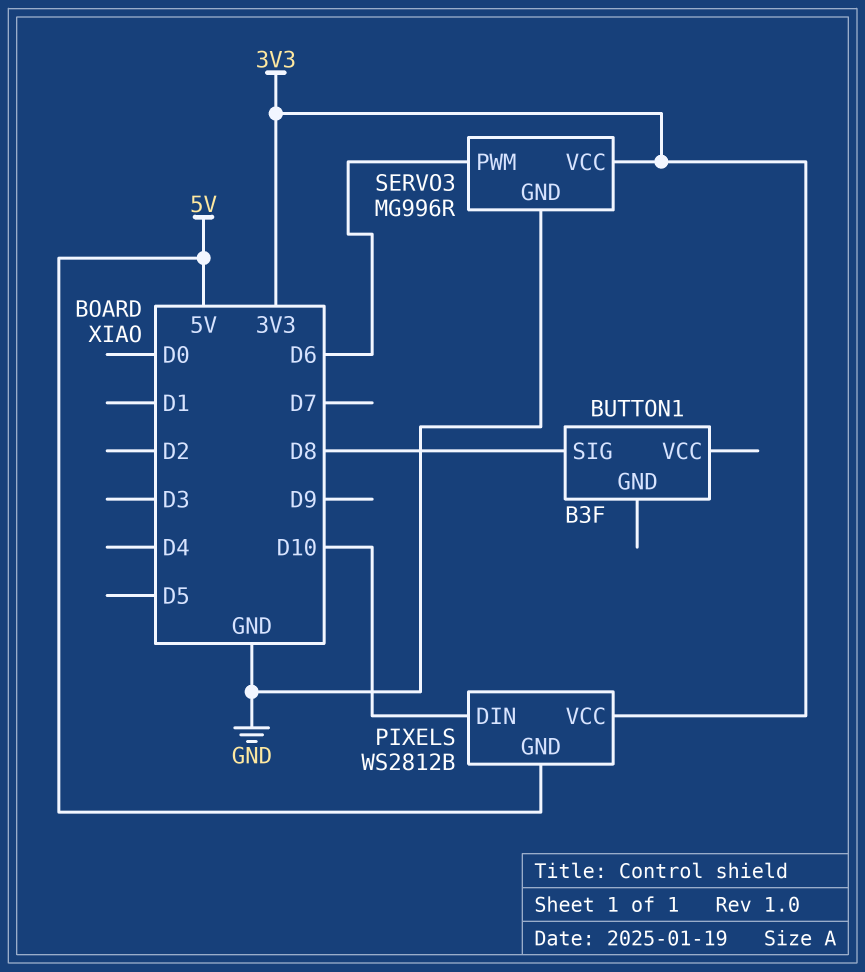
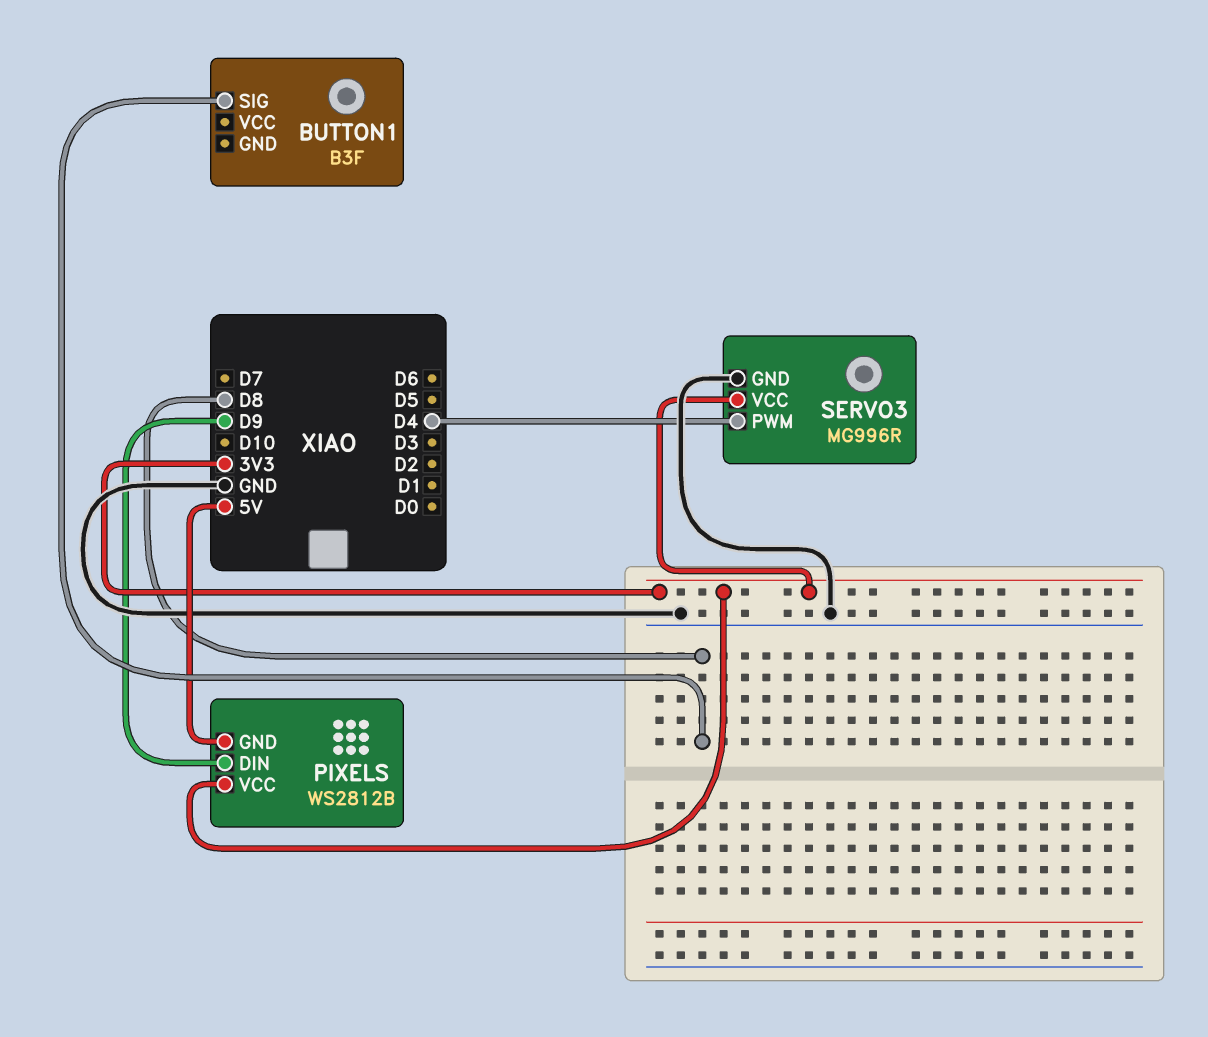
PIXELS pin DIN: D10 -> D9
SERVO3 pin PWM: D6 -> D4

